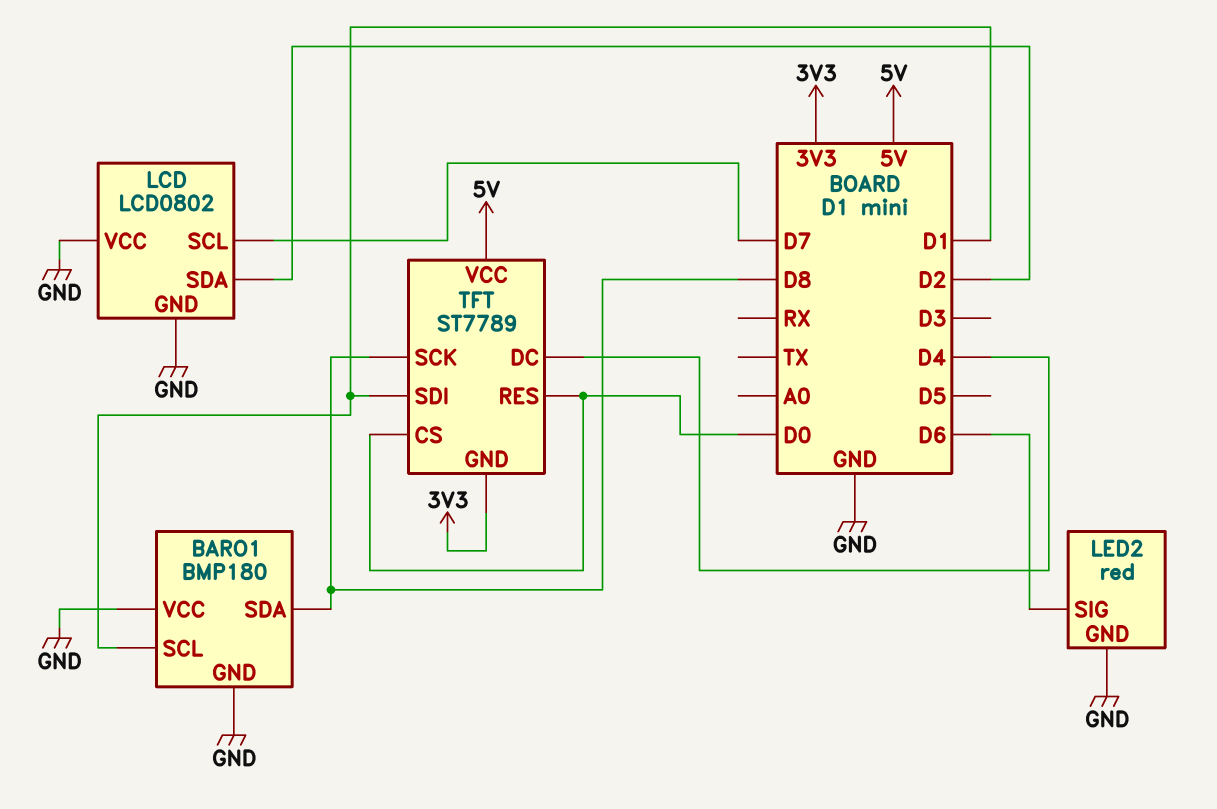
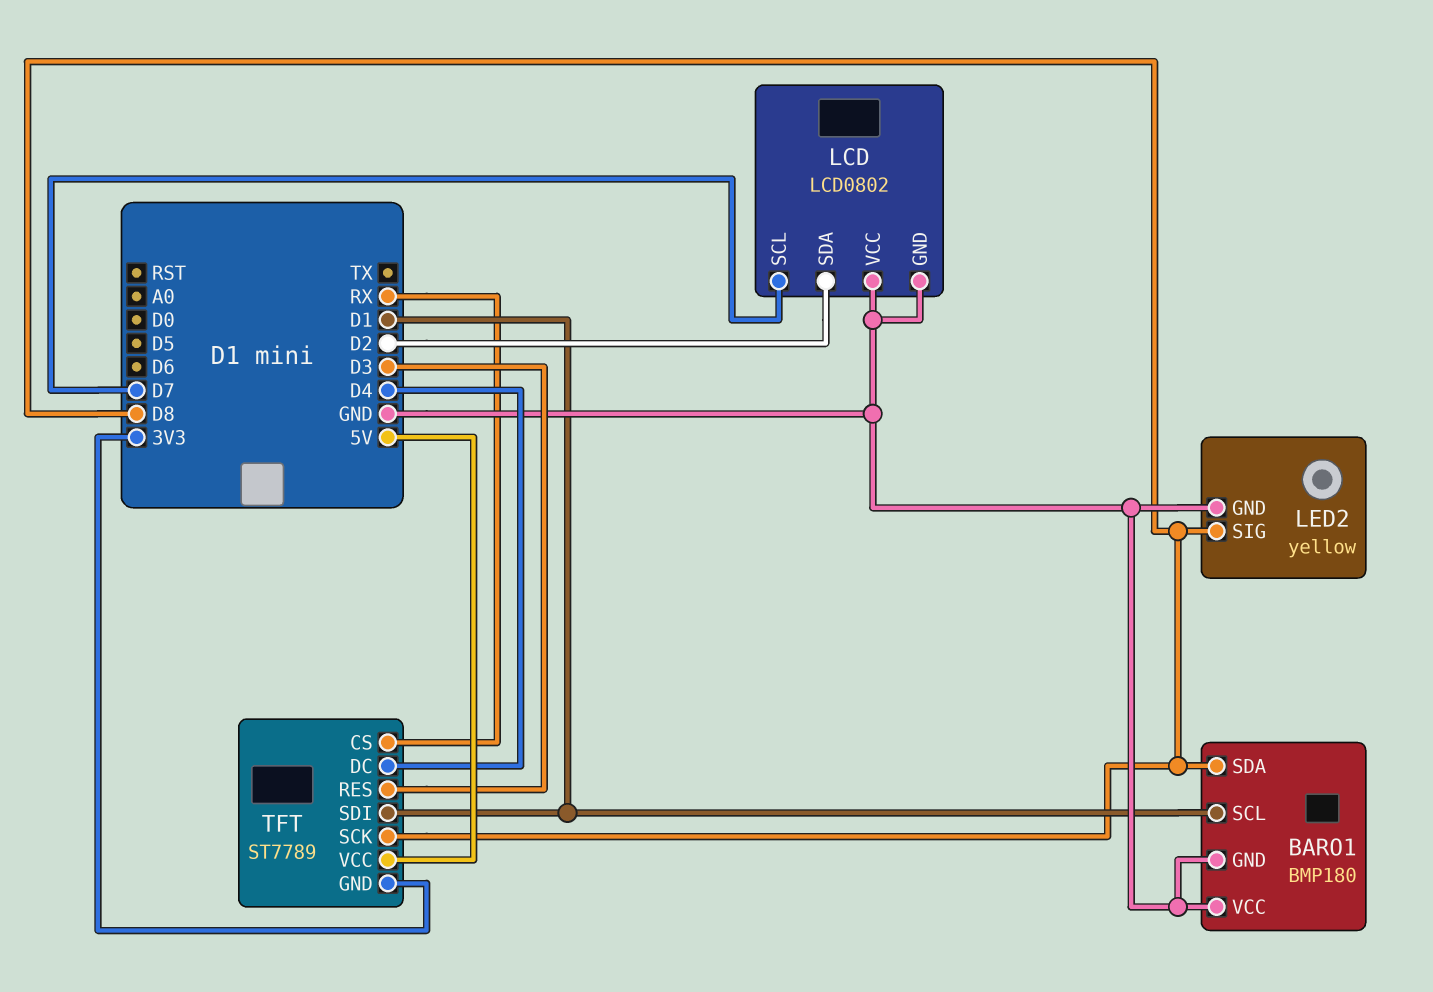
LED2: red -> yellow
LED2 pin SIG: D6 -> D8
TFT pin CS: D0 -> RX
TFT pin RES: D0 -> D3

